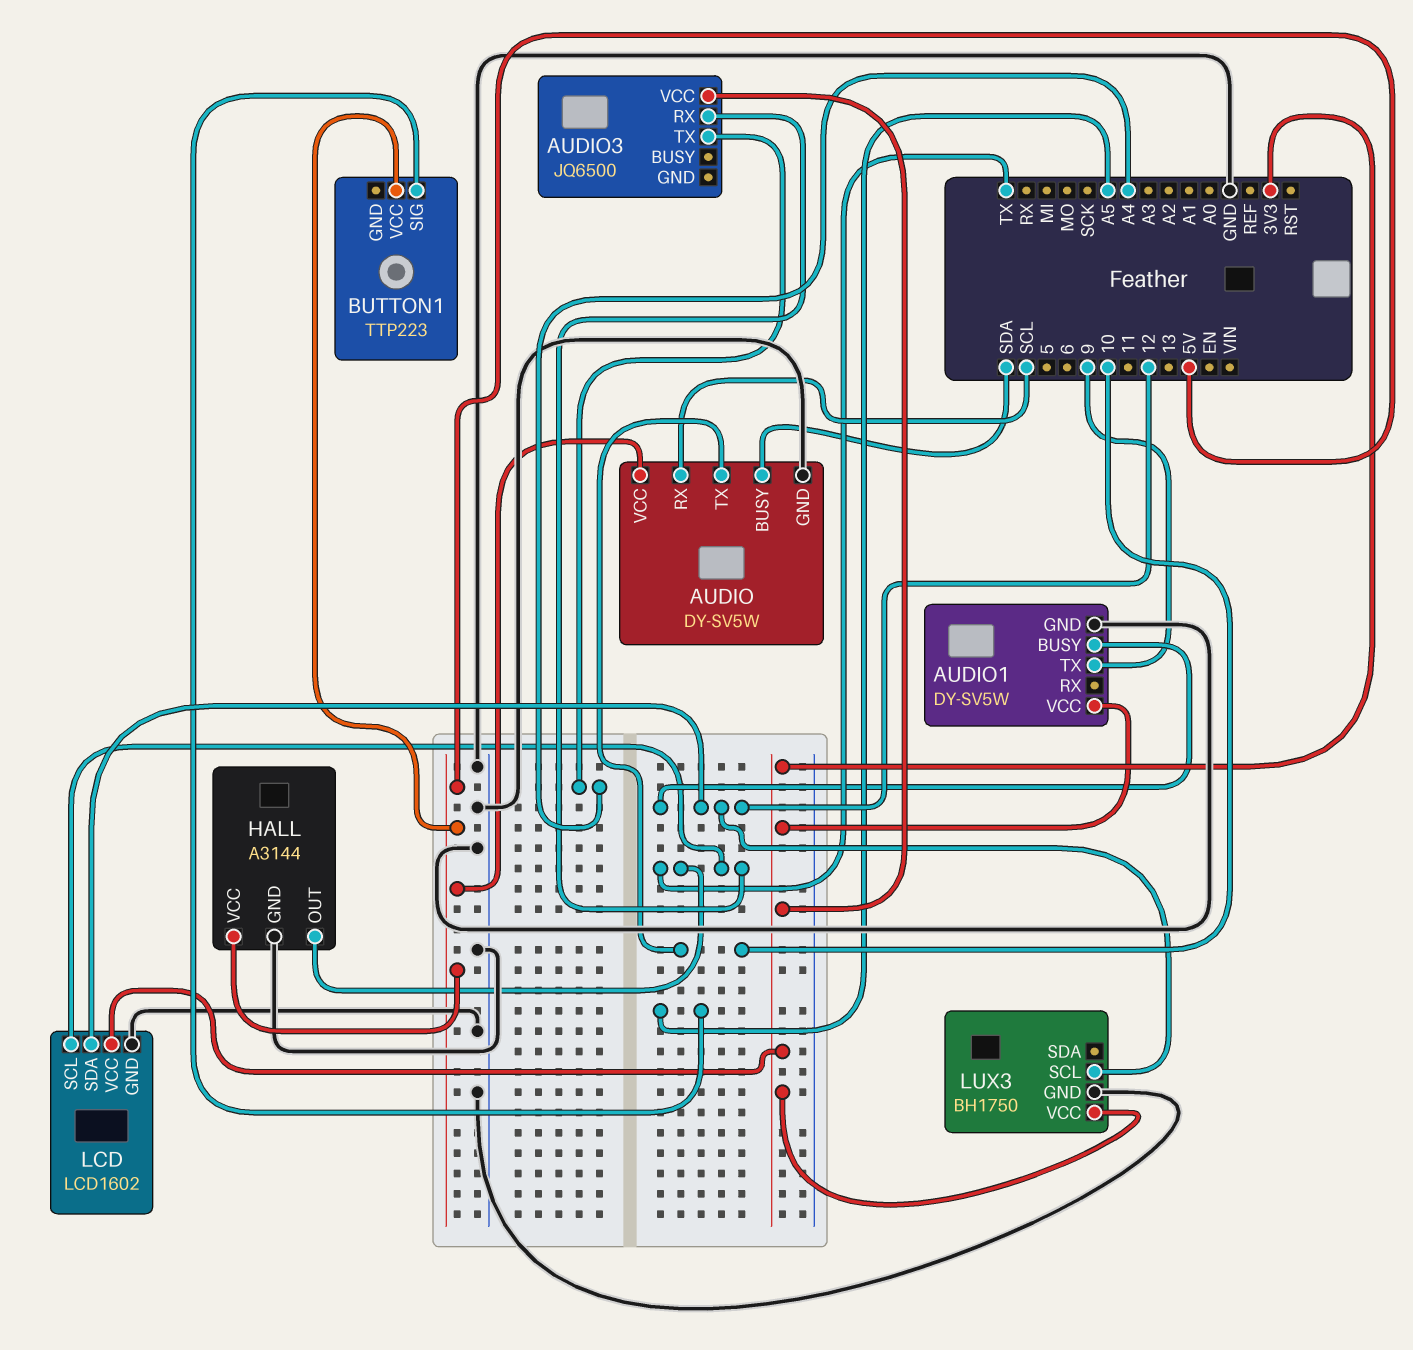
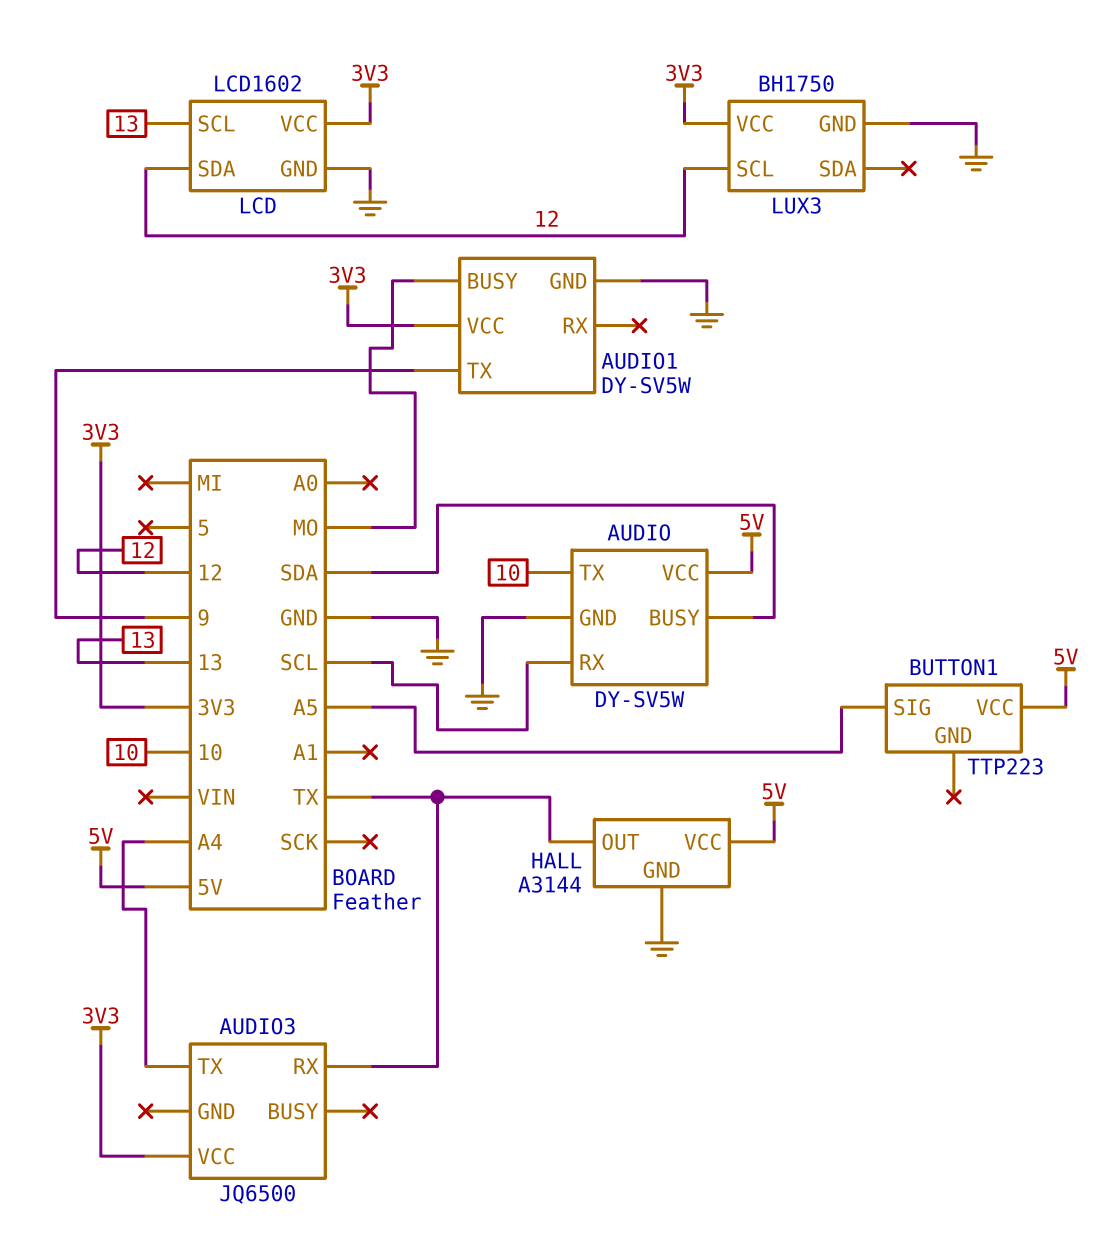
AUDIO1 pin BUSY: 12 -> MO
LCD pin SCL: TX -> 13

